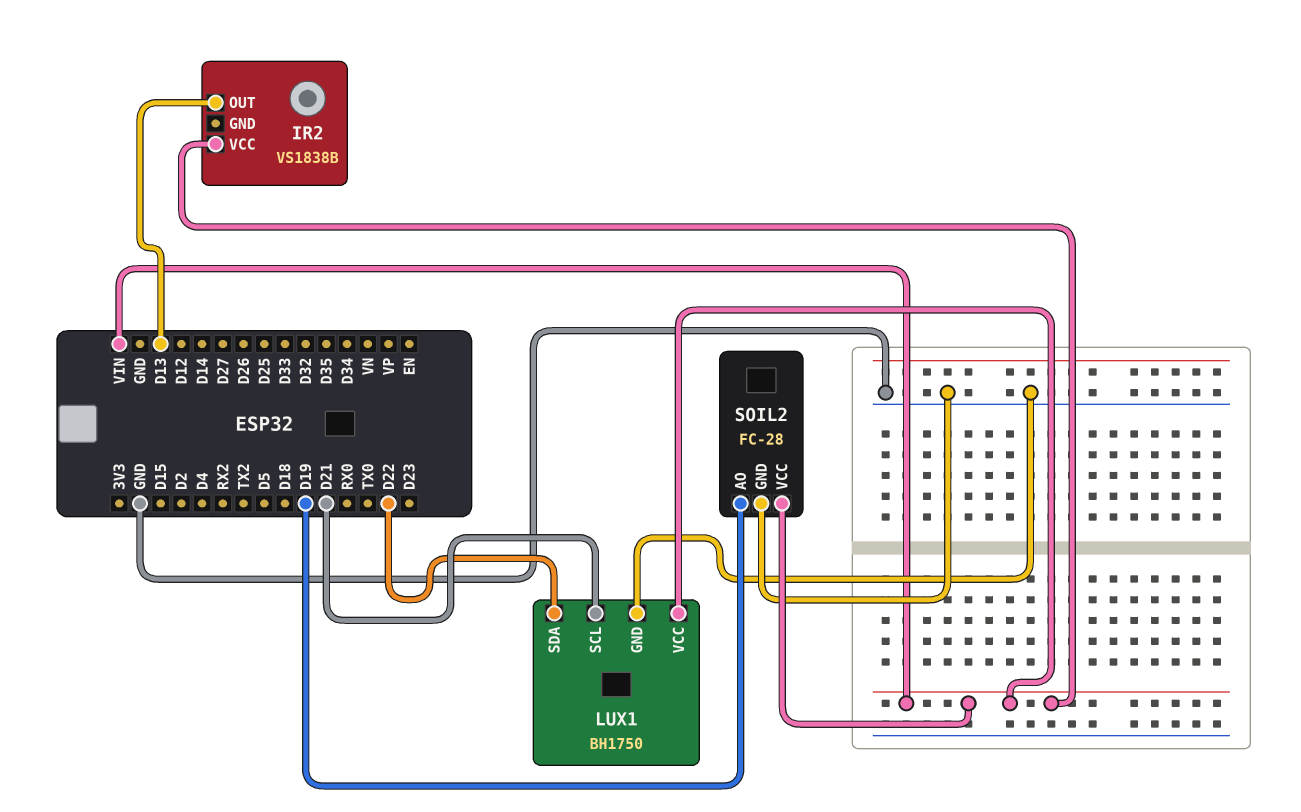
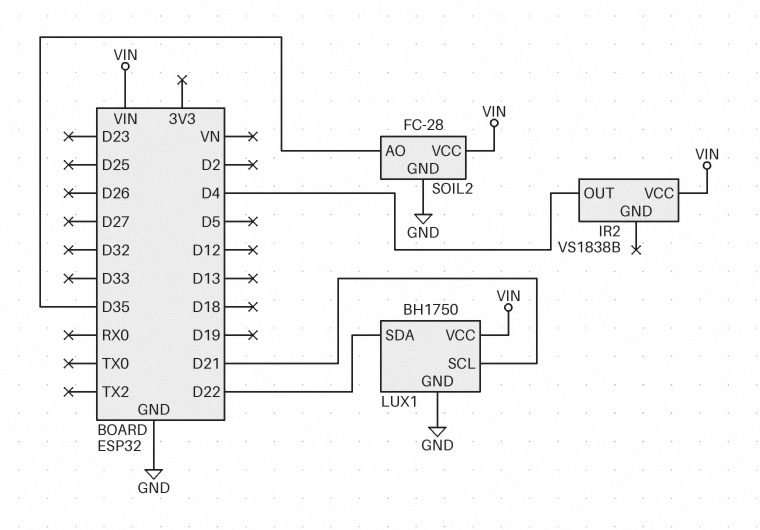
IR2 pin OUT: D13 -> D4
SOIL2 pin AO: D19 -> D35

